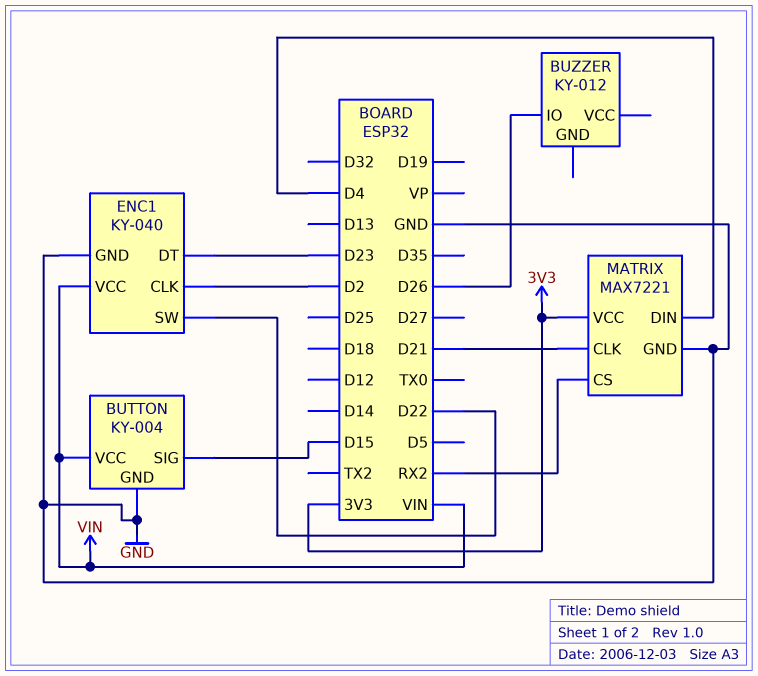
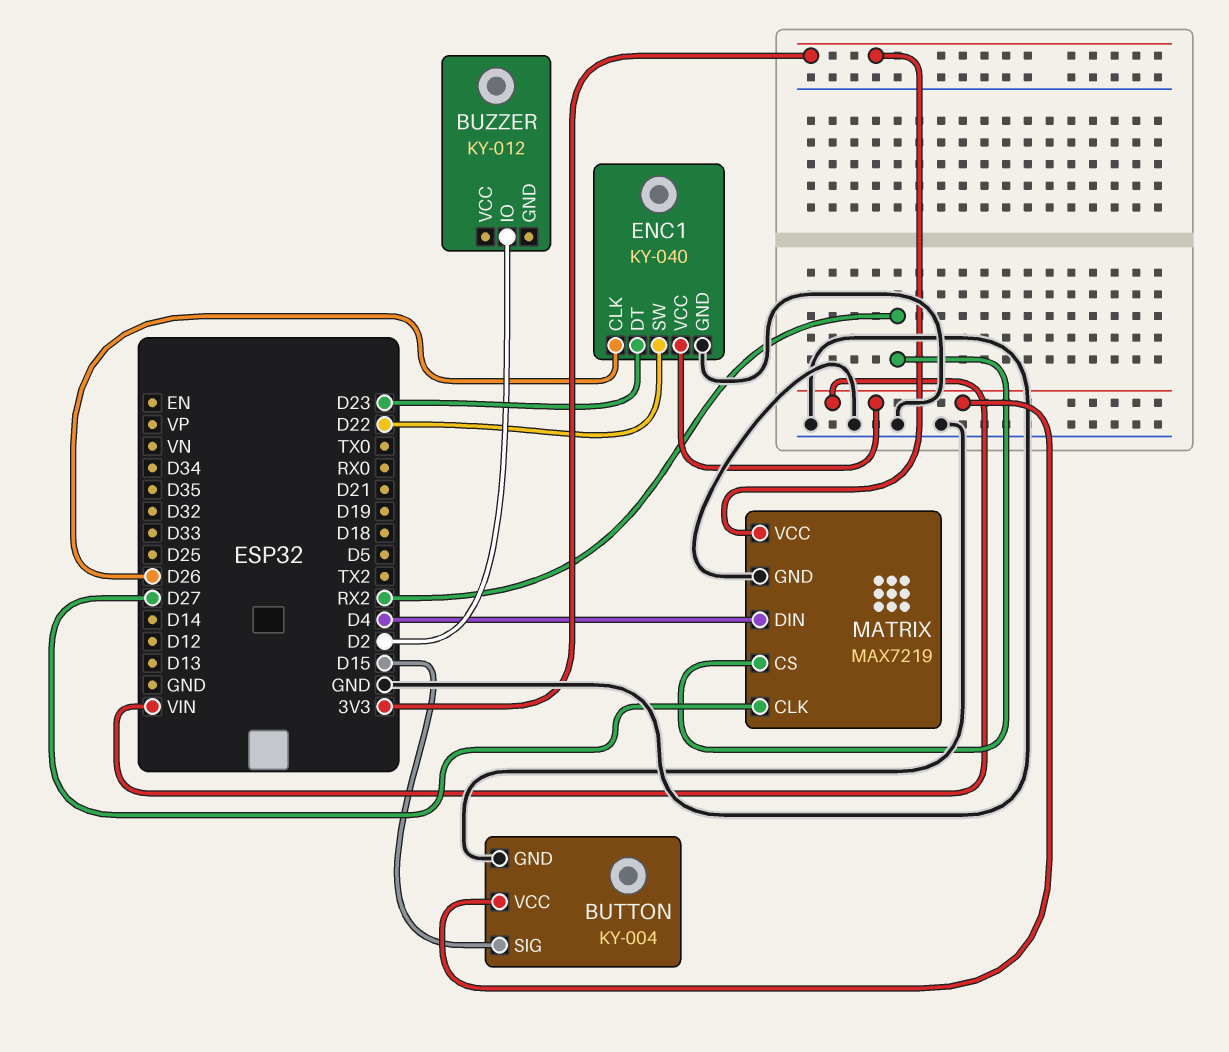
BUZZER pin IO: D26 -> D2
ENC1 pin CLK: D2 -> D26
MATRIX: MAX7221 -> MAX7219
MATRIX pin CLK: D21 -> D27

